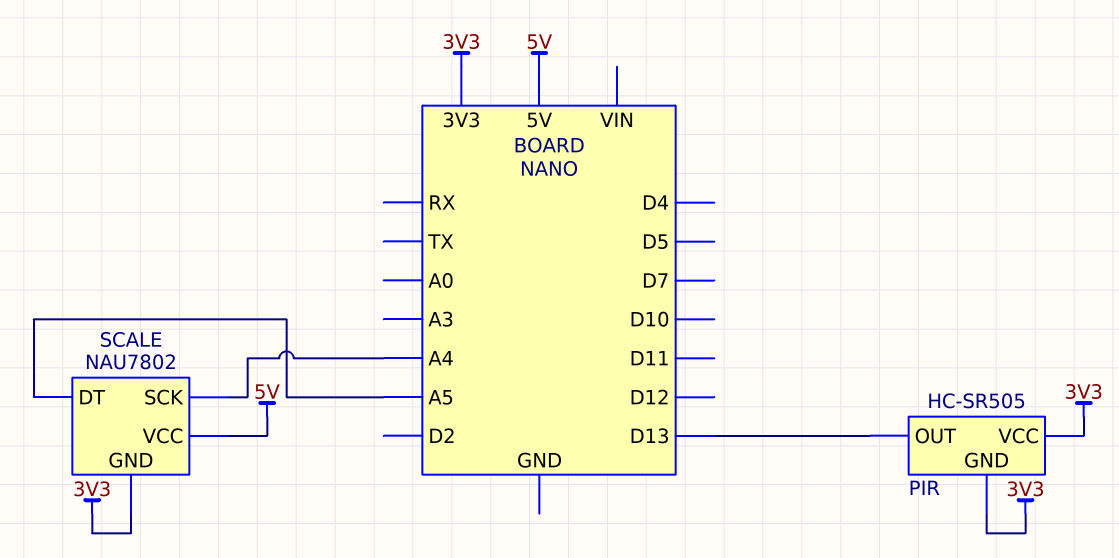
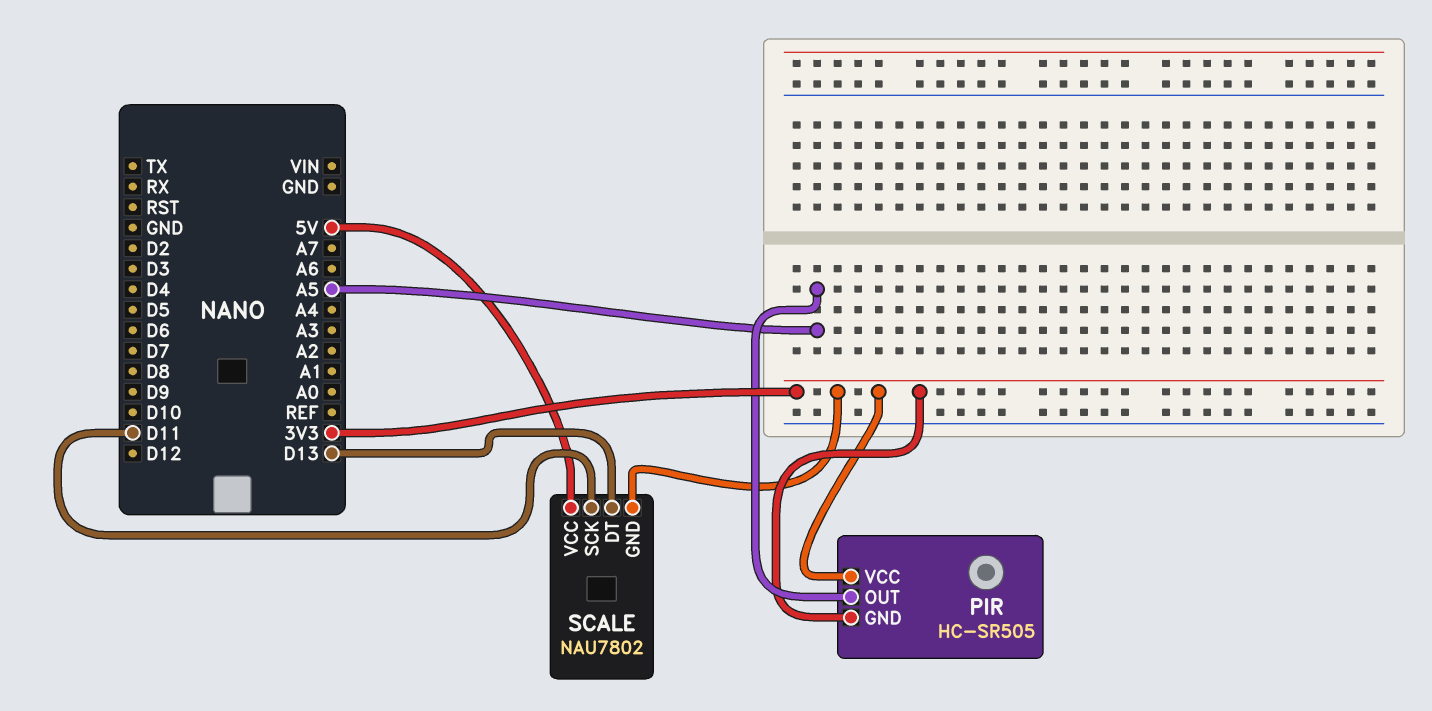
PIR pin OUT: D13 -> A5
SCALE pin DT: A5 -> D13
SCALE pin SCK: A4 -> D11

